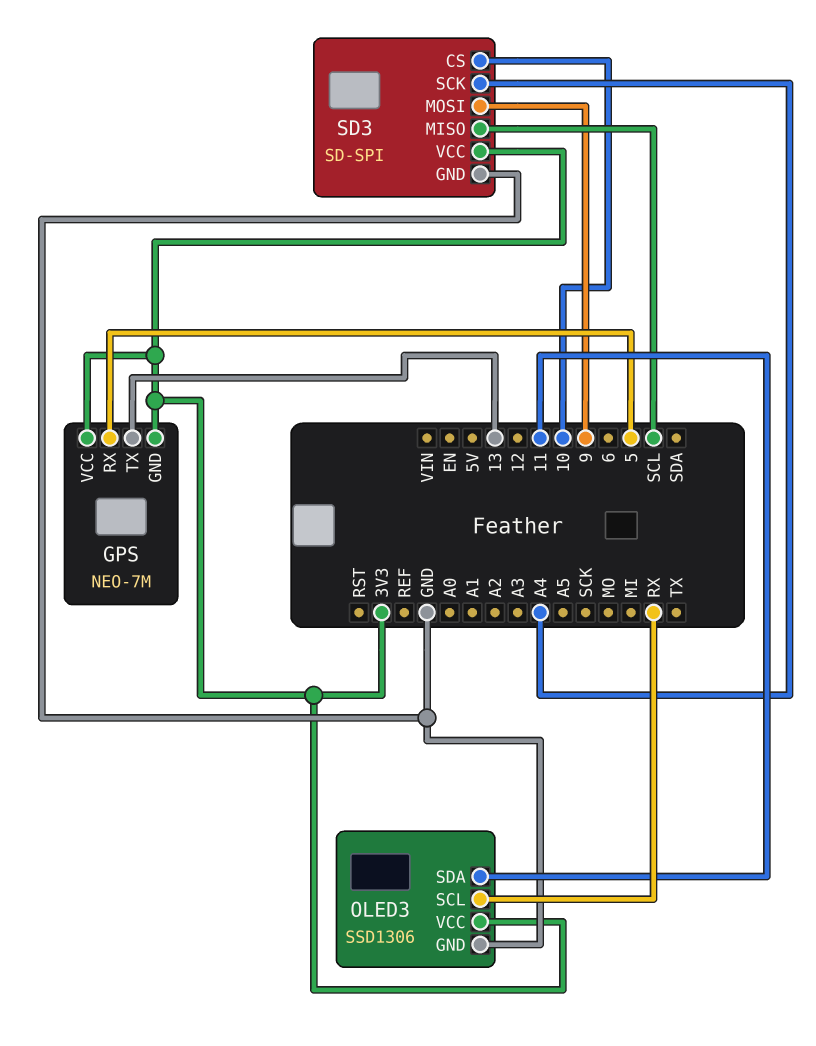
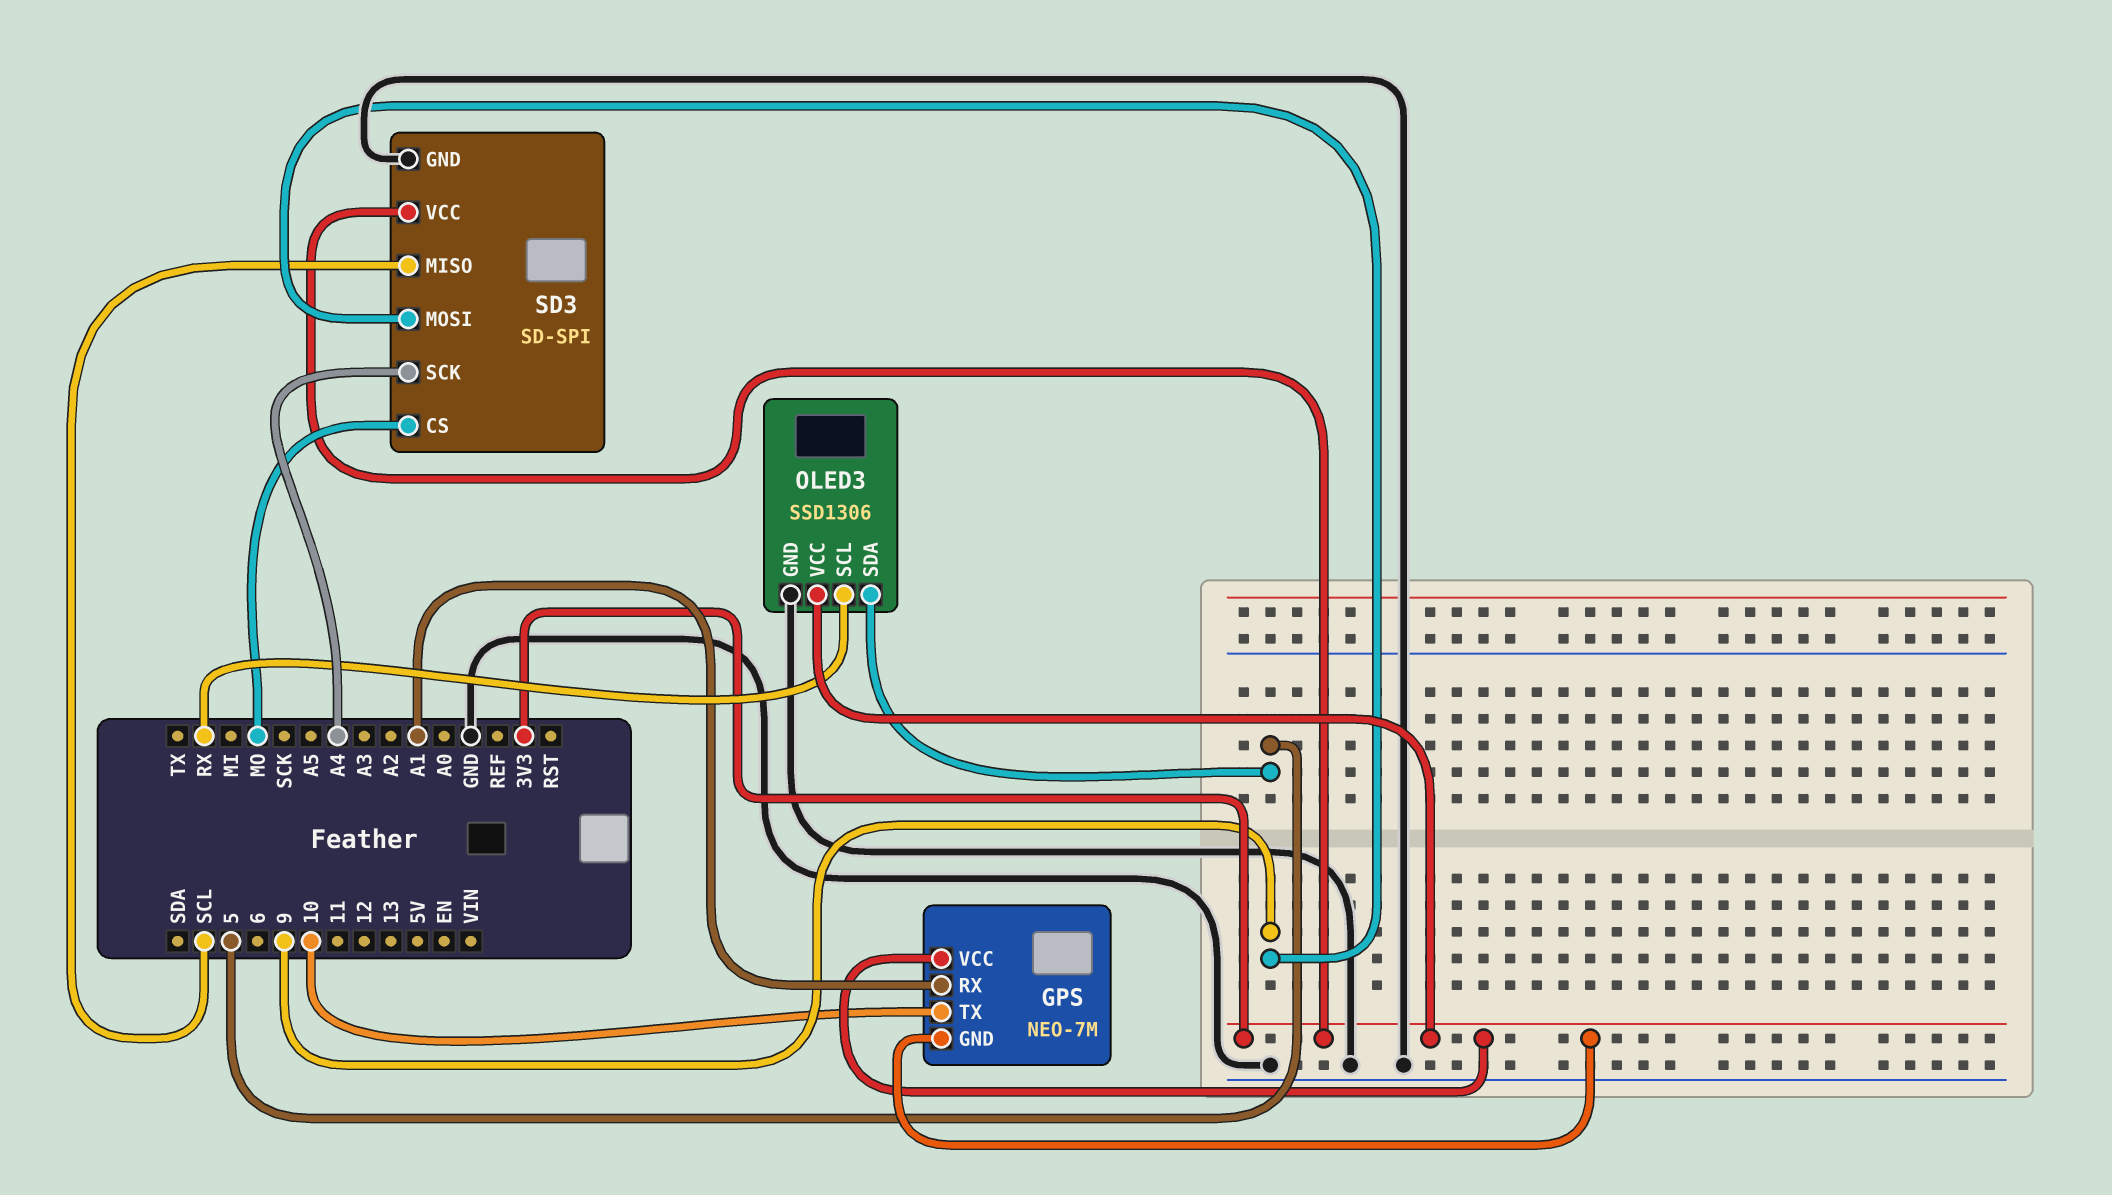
GPS pin RX: 5 -> A1
GPS pin TX: 13 -> 10
OLED3 pin SDA: 11 -> 5
SD3 pin CS: 10 -> MO

